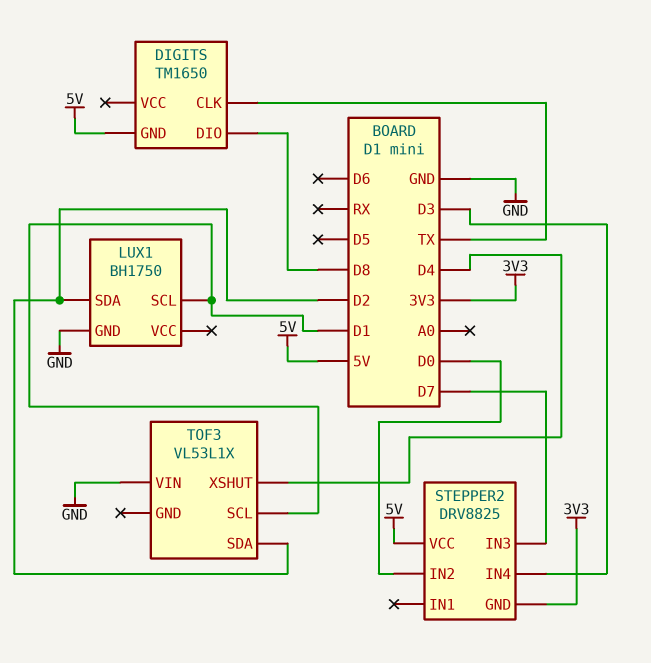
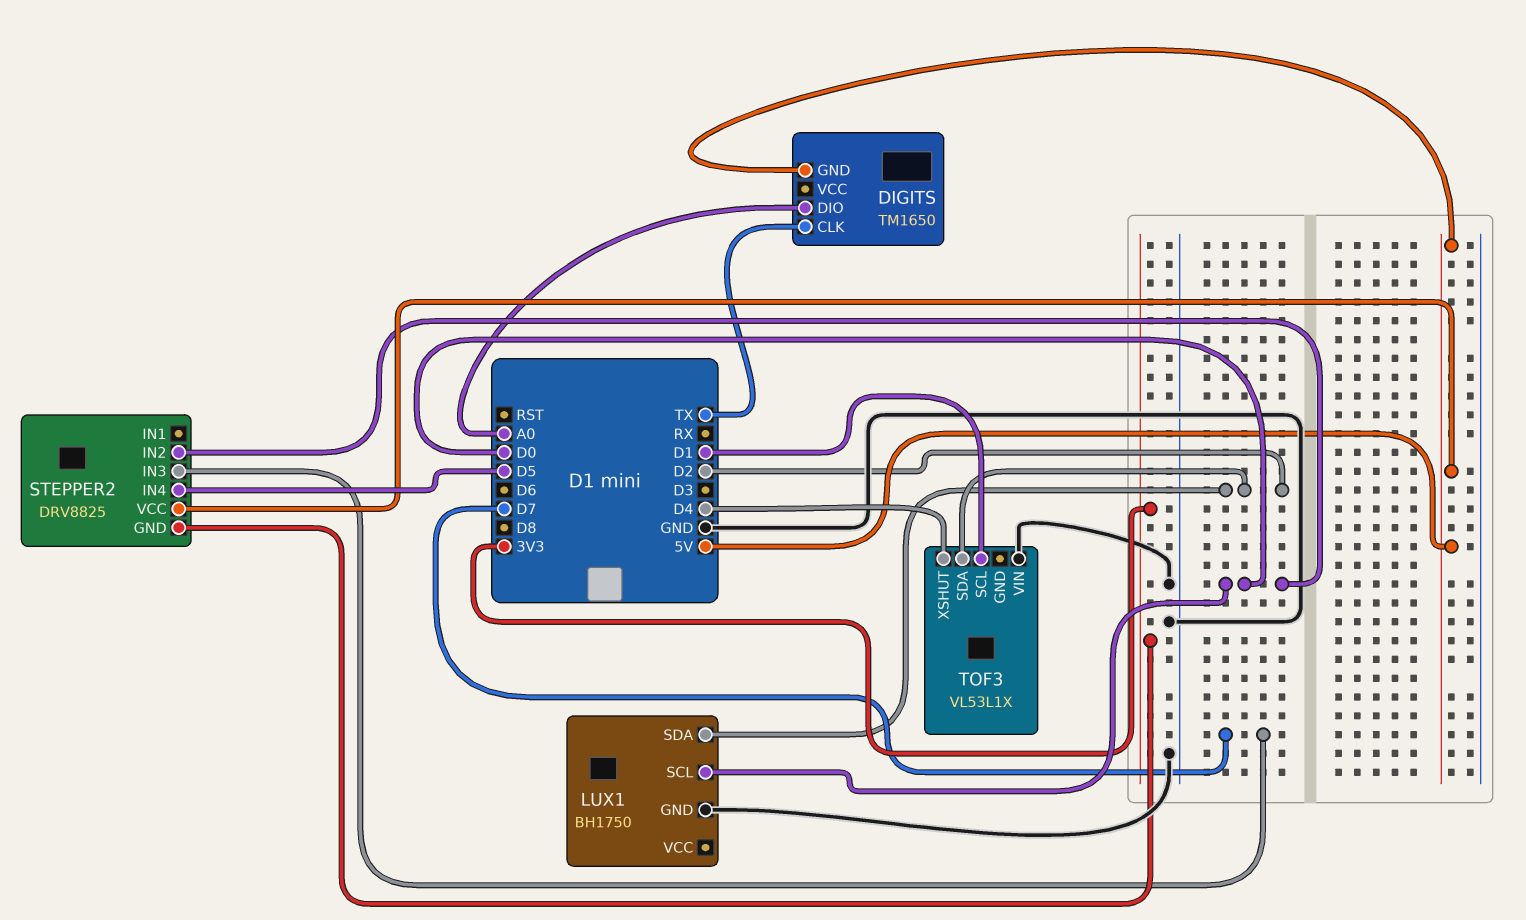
DIGITS pin DIO: D8 -> A0
LUX1 pin SCL: D1 -> D0
STEPPER2 pin IN4: D3 -> D5

